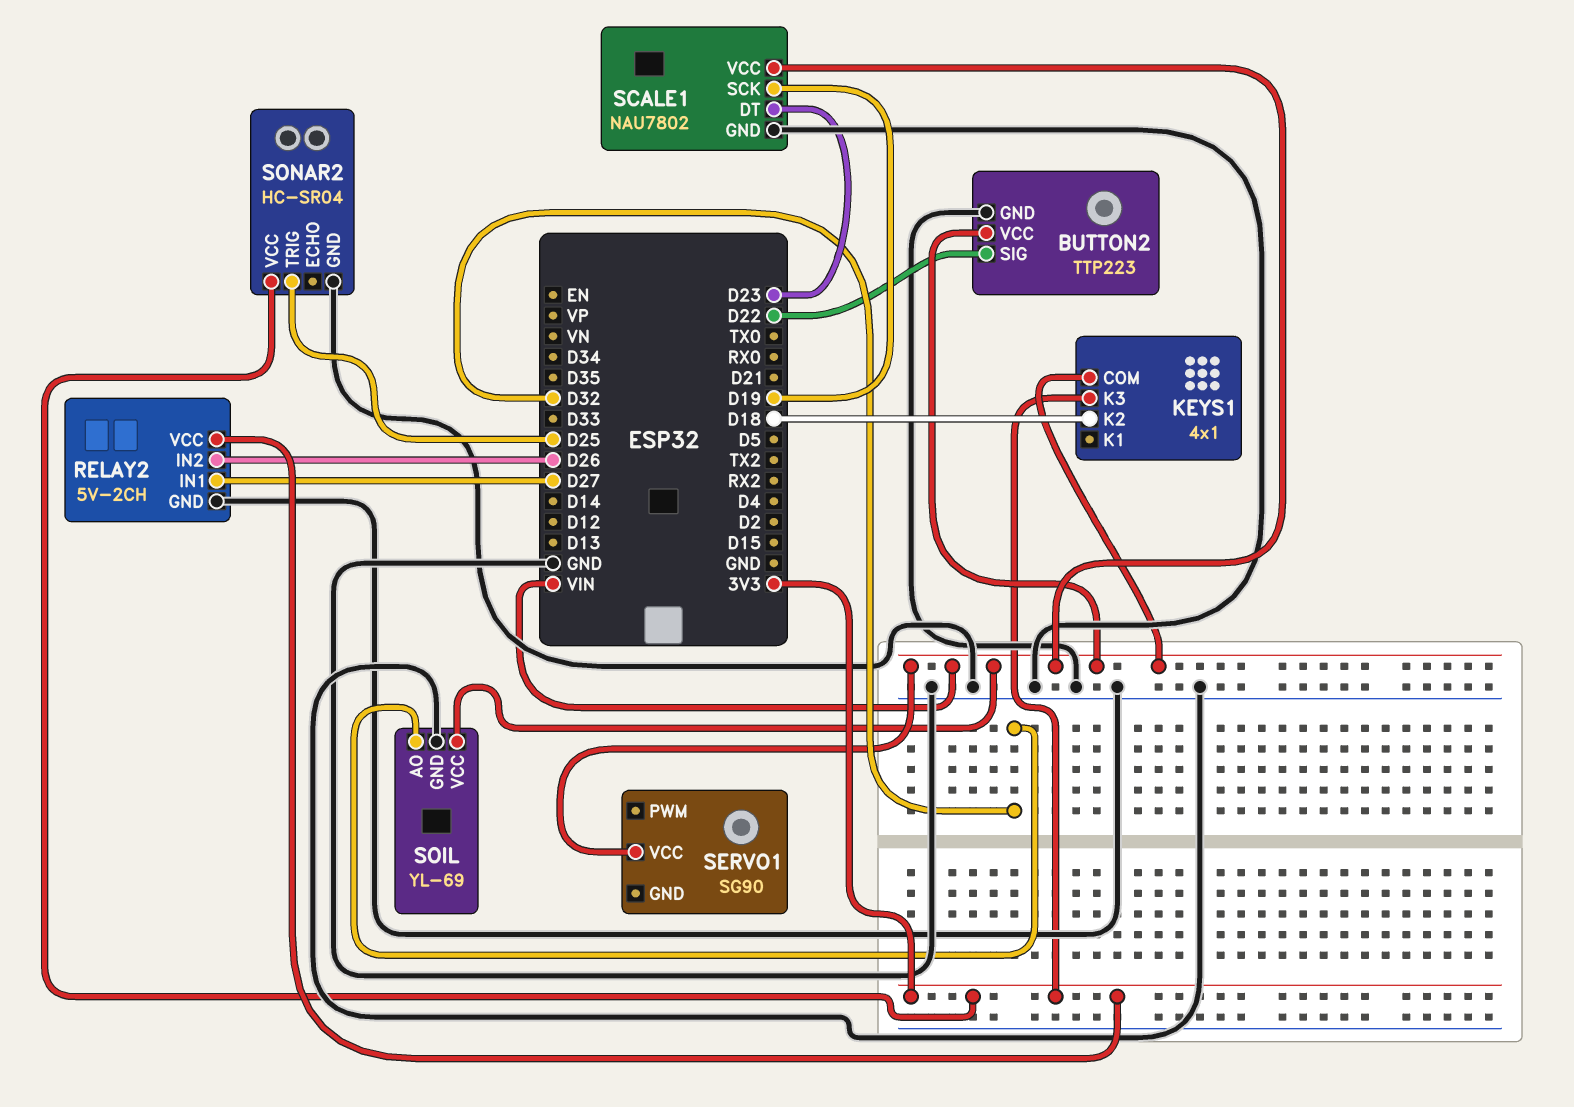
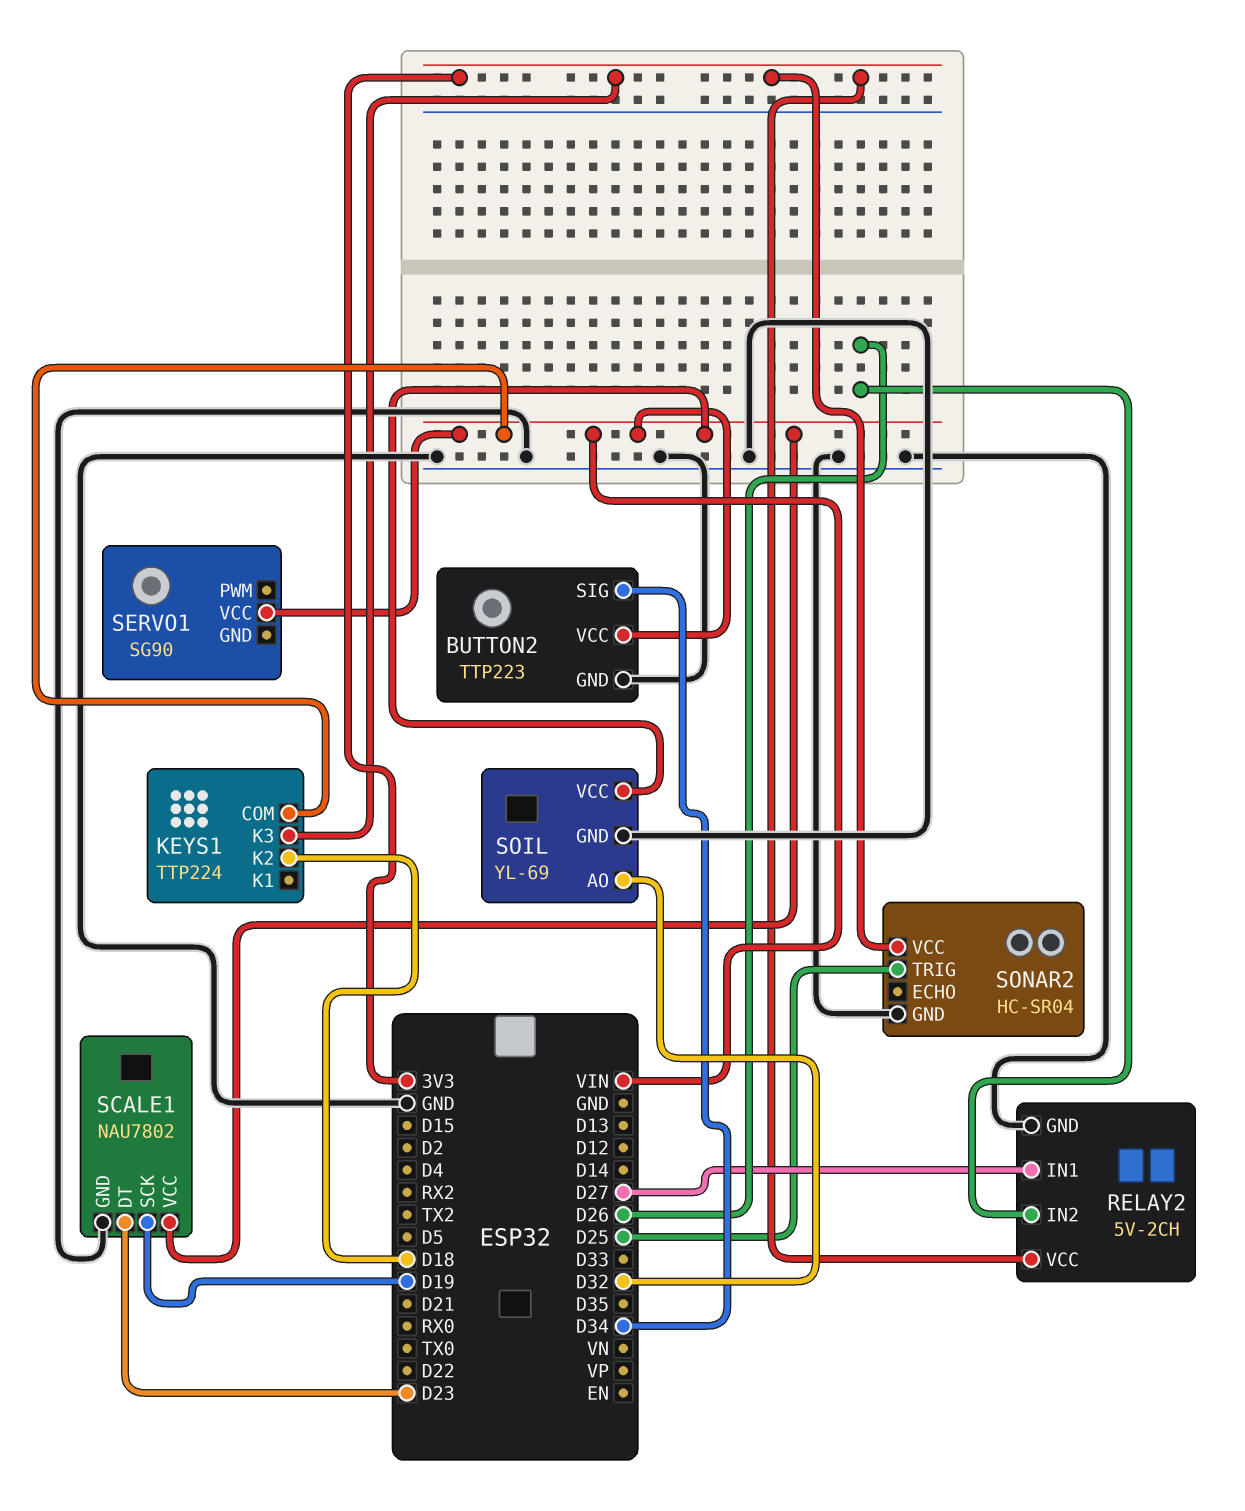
BUTTON2 pin SIG: D22 -> D34
KEYS1: 4x1 -> TTP224

